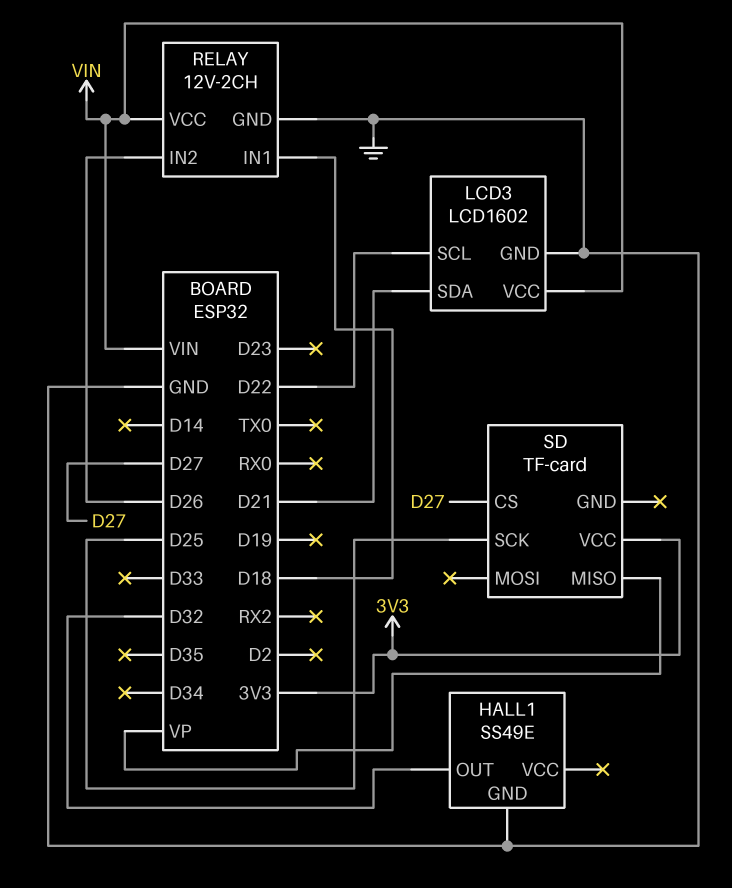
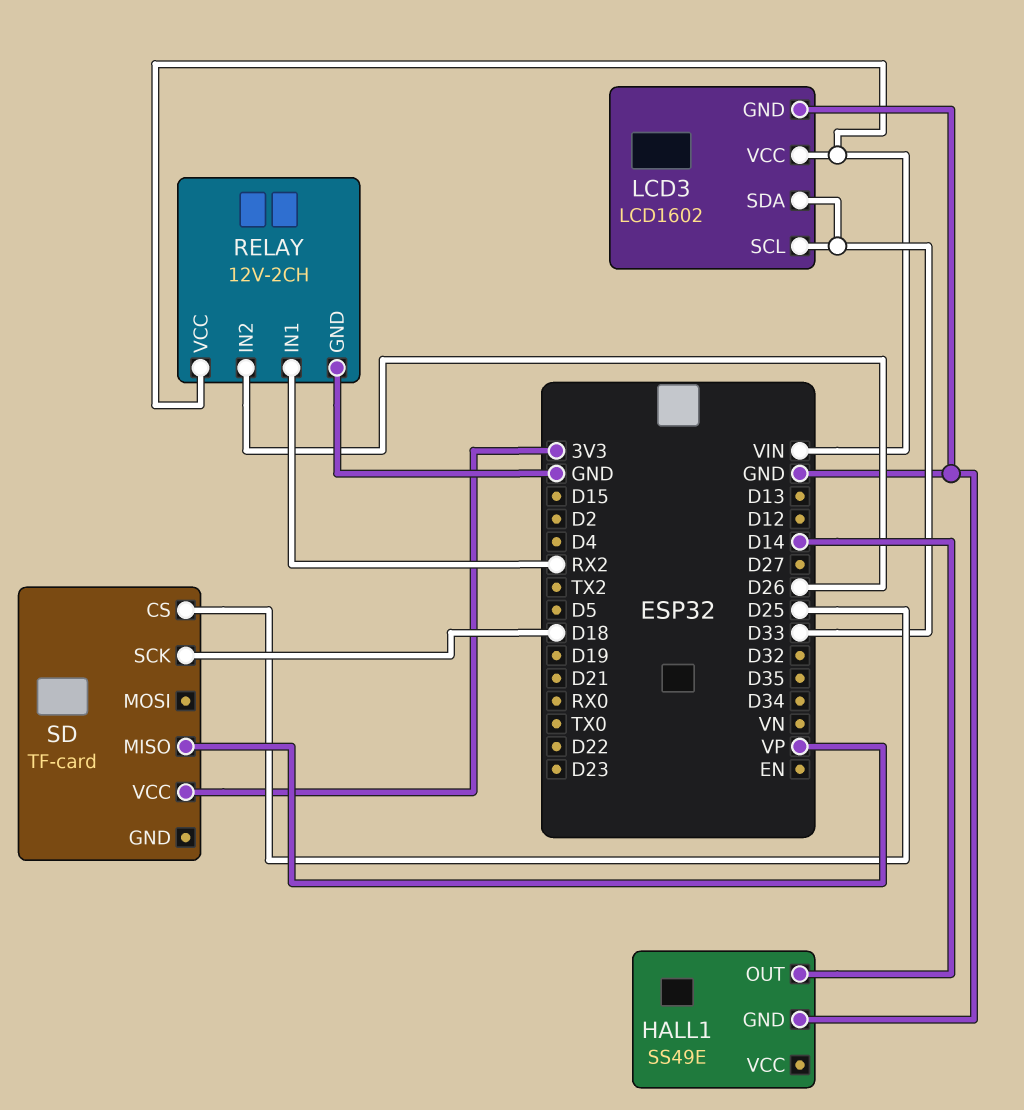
HALL1 pin OUT: D32 -> D14
LCD3 pin SCL: D22 -> D33
LCD3 pin SDA: D21 -> D33
RELAY pin IN1: D18 -> RX2
SD pin CS: D27 -> D25
SD pin SCK: D25 -> D18

